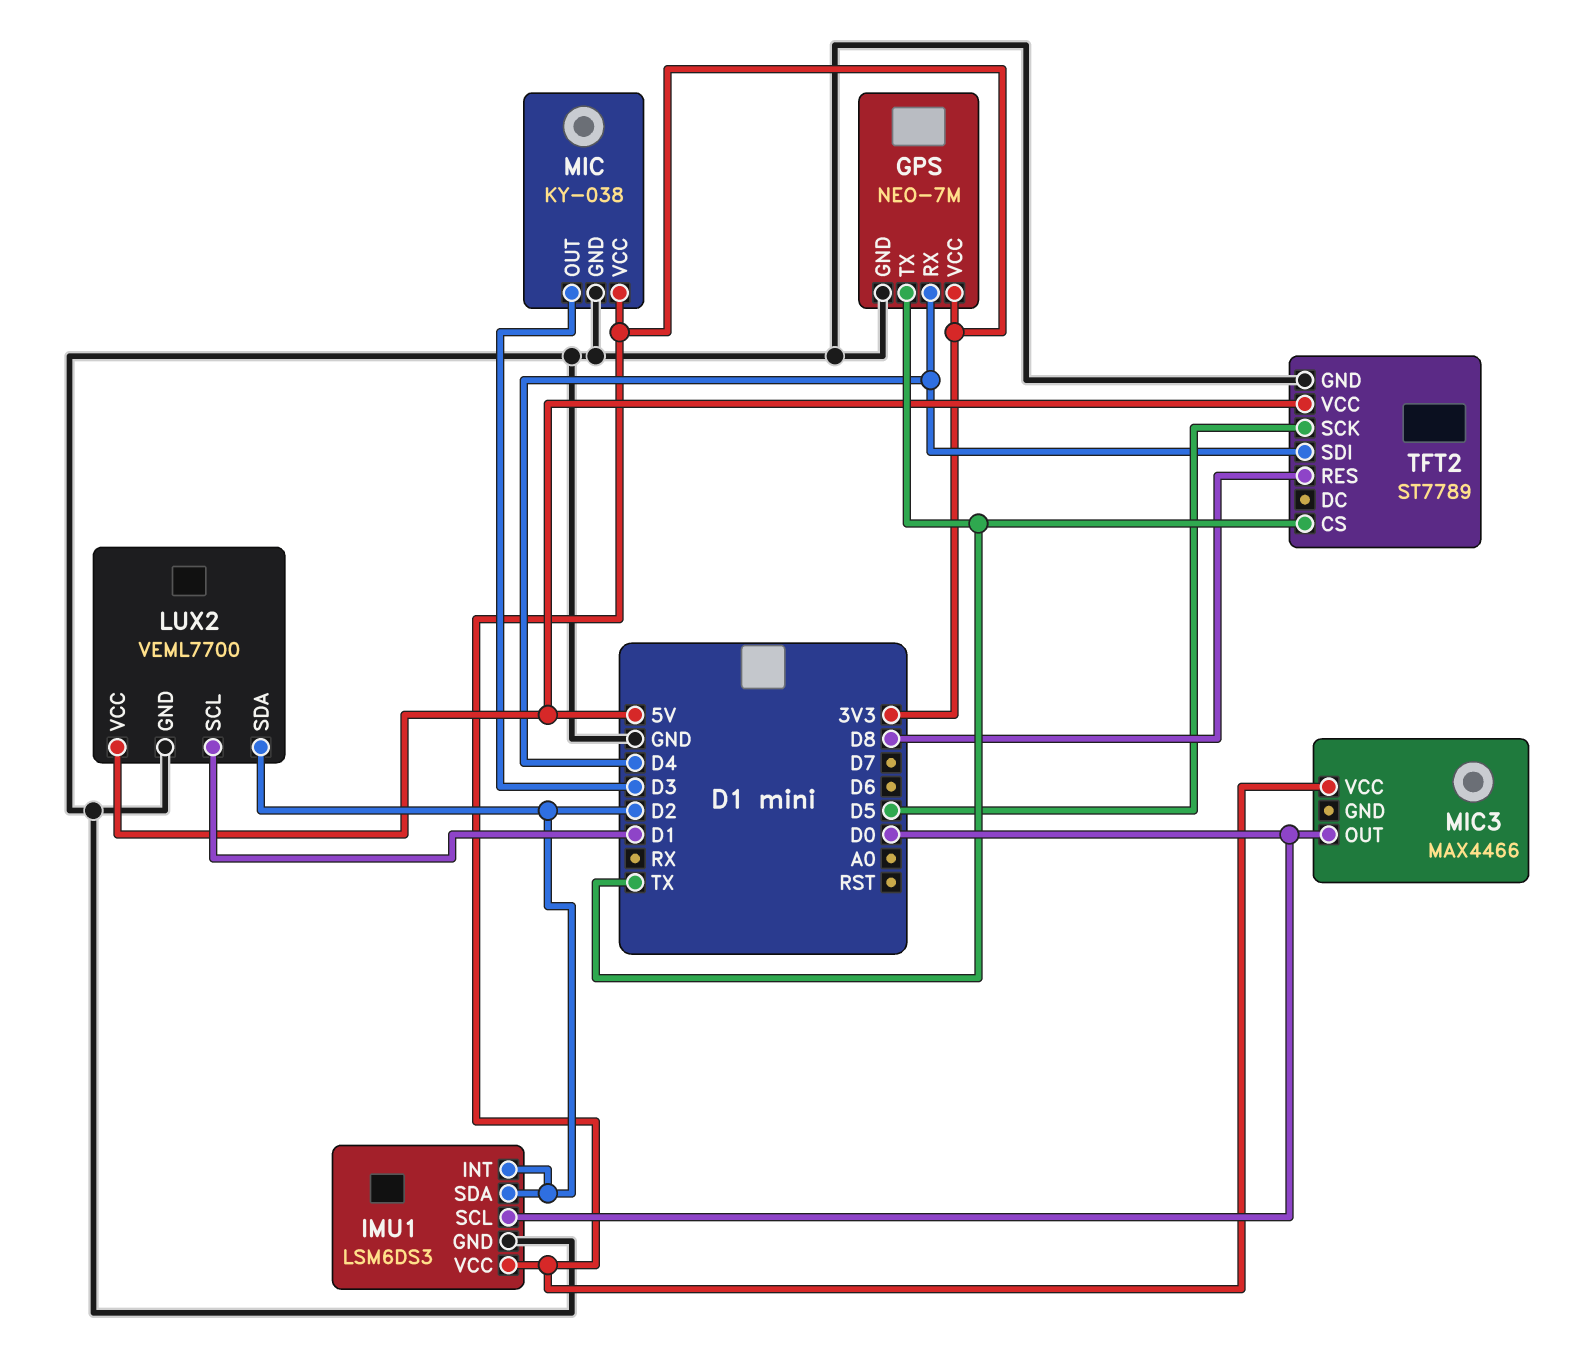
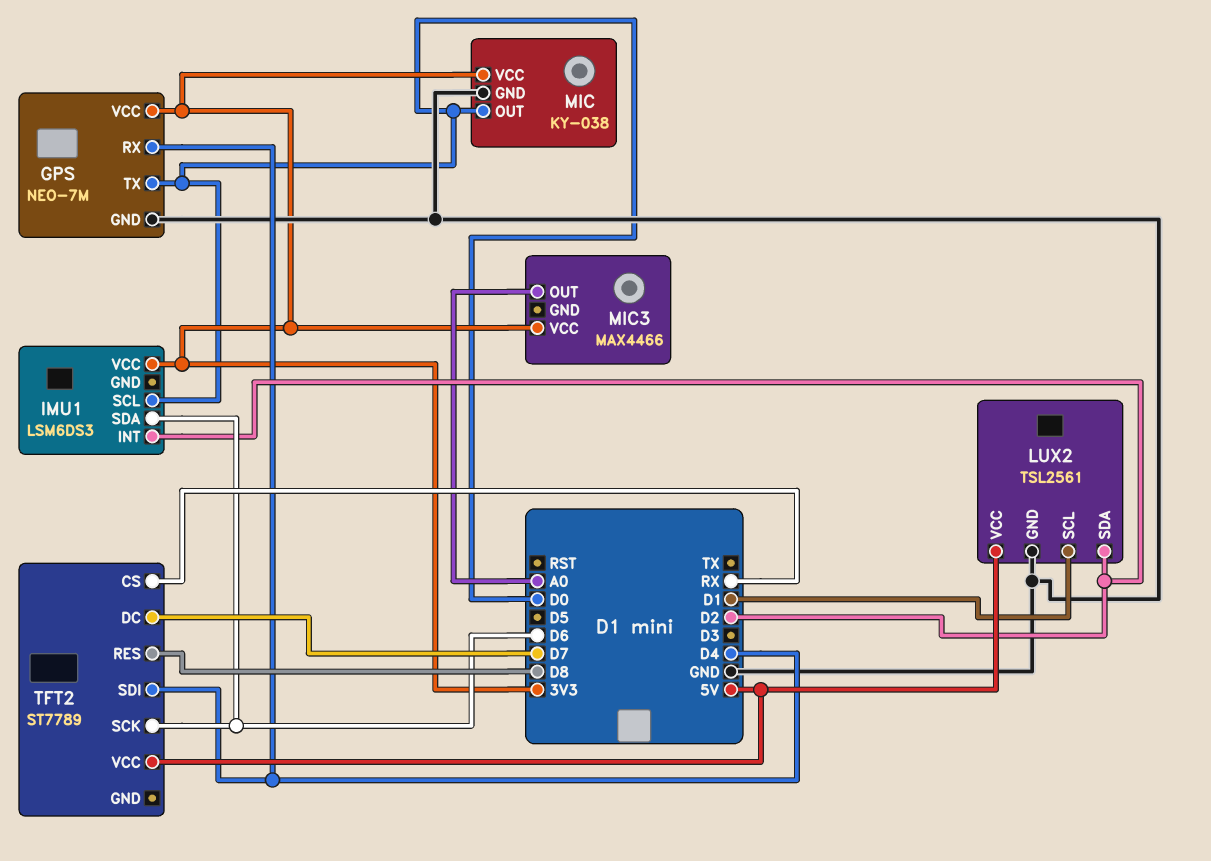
GPS pin TX: TX -> D0
IMU1 pin GND: GND -> none
IMU1 pin SDA: D2 -> D6
LUX2: VEML7700 -> TSL2561
MIC pin OUT: D3 -> D0
MIC3 pin OUT: D0 -> A0
TFT2 pin CS: TX -> RX
TFT2 pin DC: none -> D7
TFT2 pin GND: GND -> none
TFT2 pin SCK: D5 -> D6

